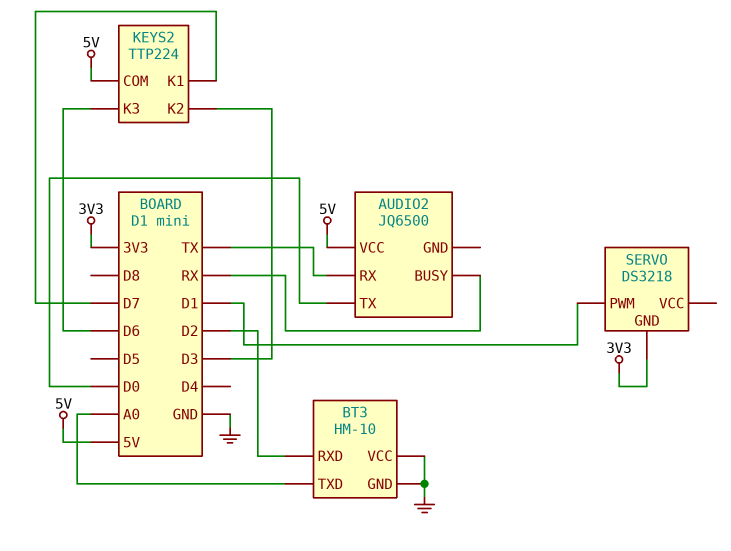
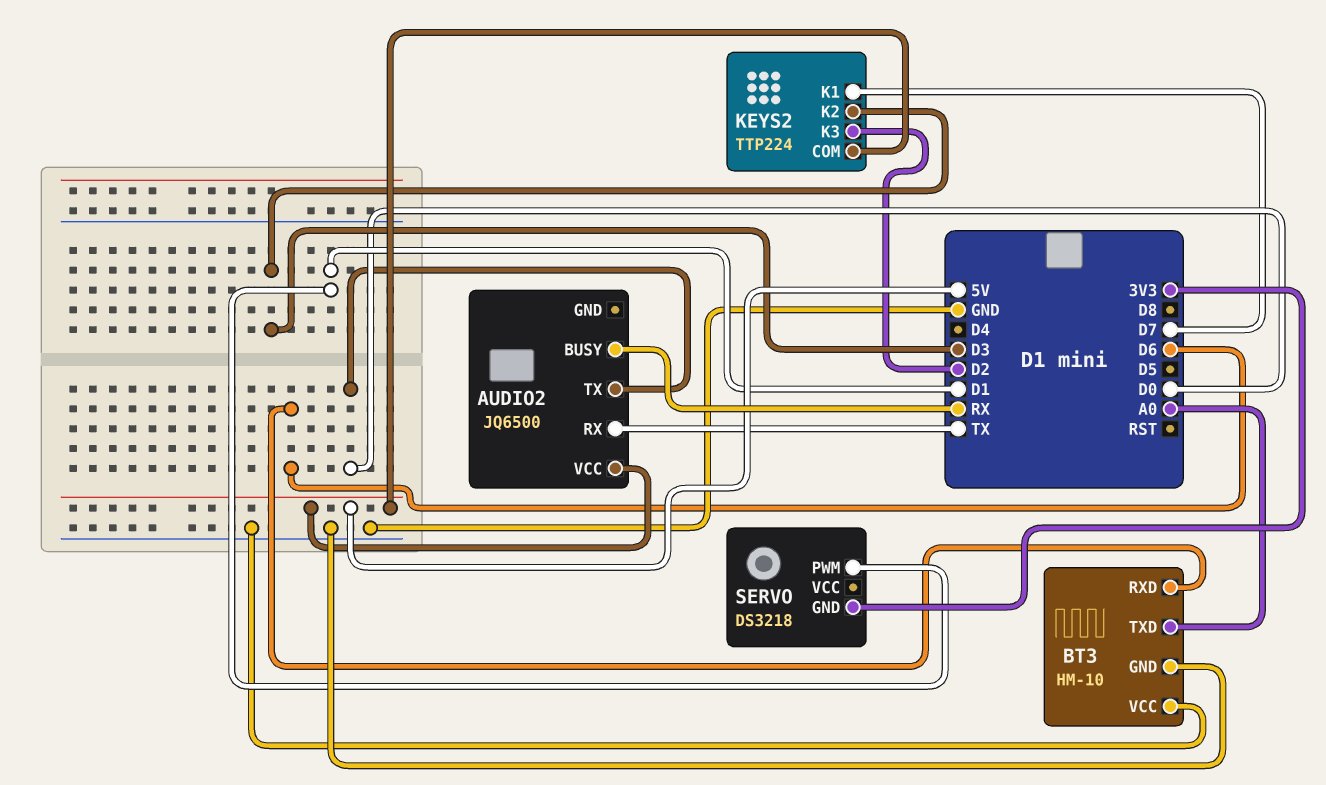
BT3 pin RXD: D2 -> D6
KEYS2 pin K3: D6 -> D2

